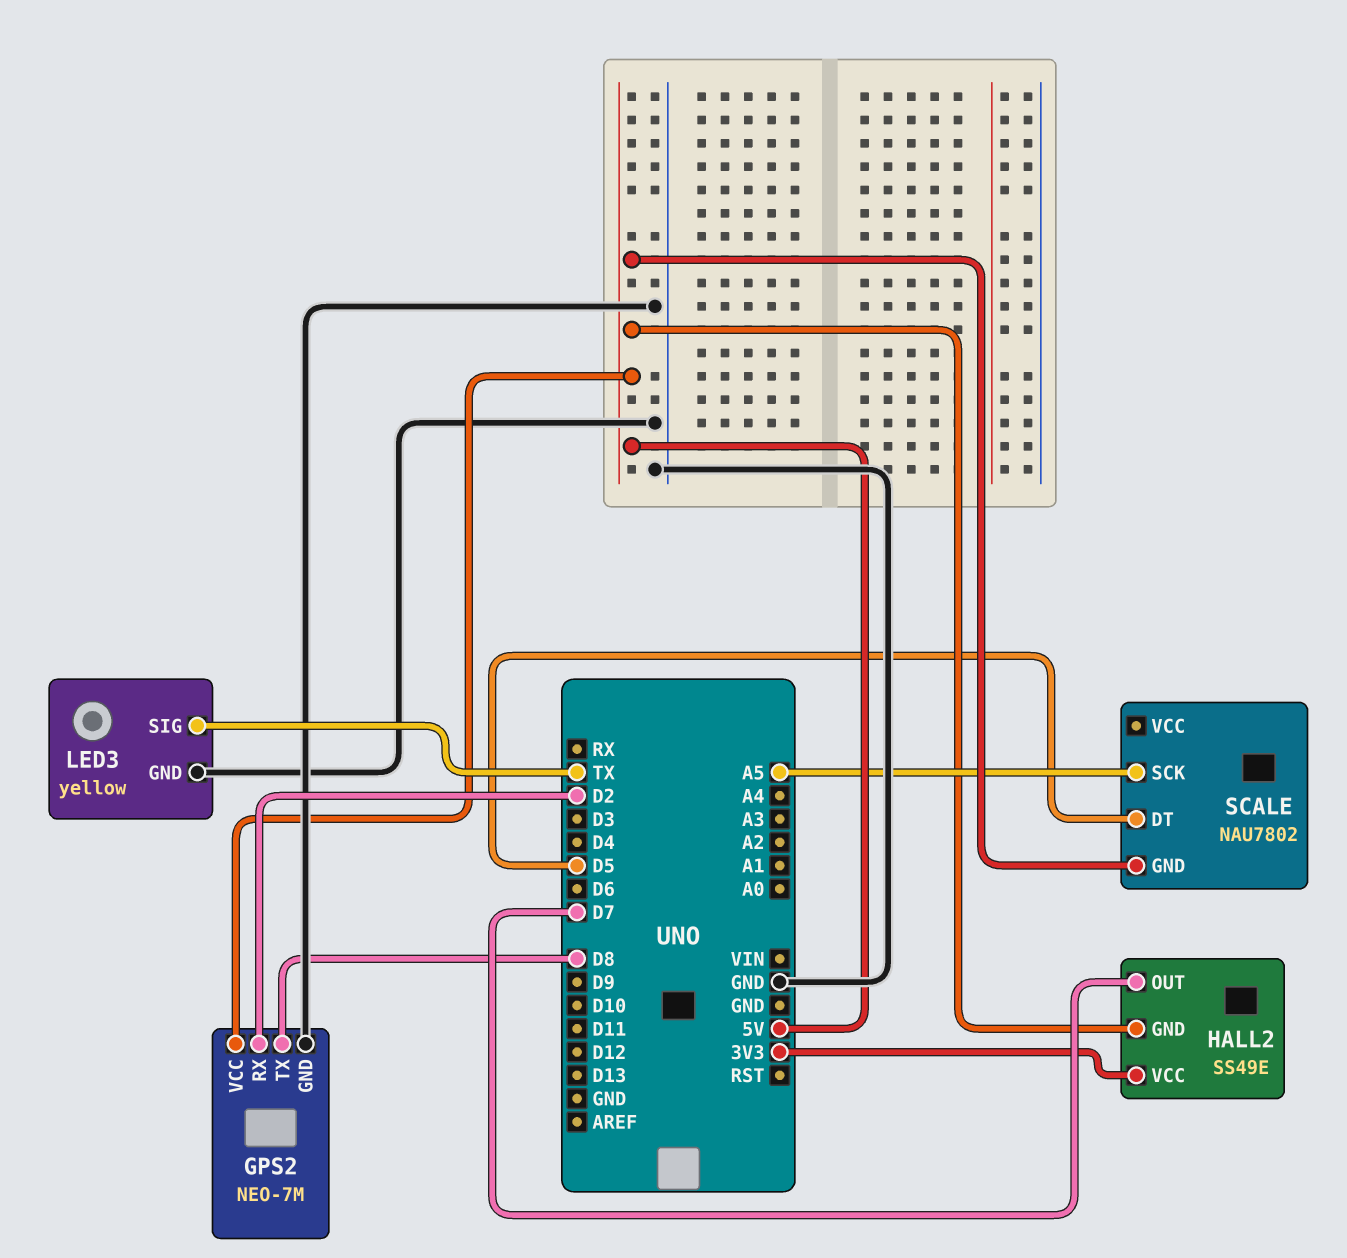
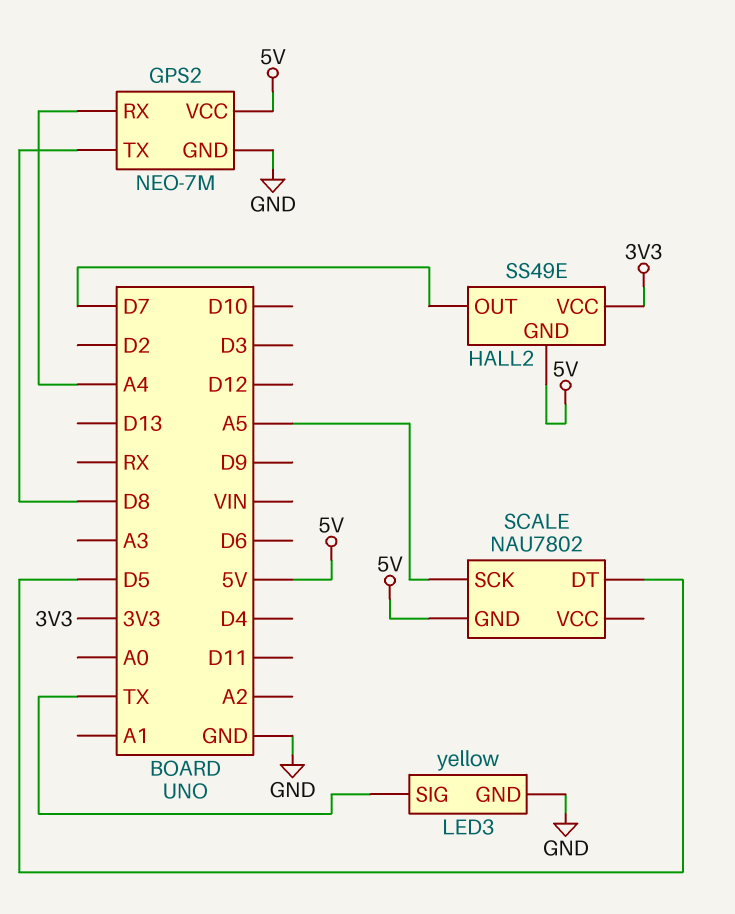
GPS2 pin RX: D2 -> A4

